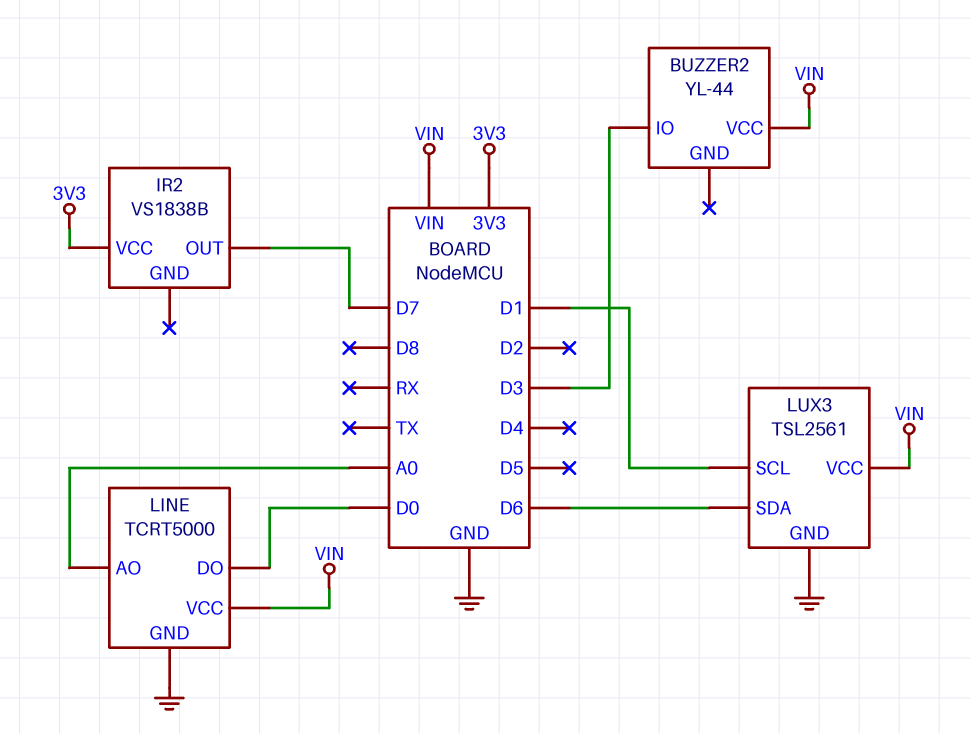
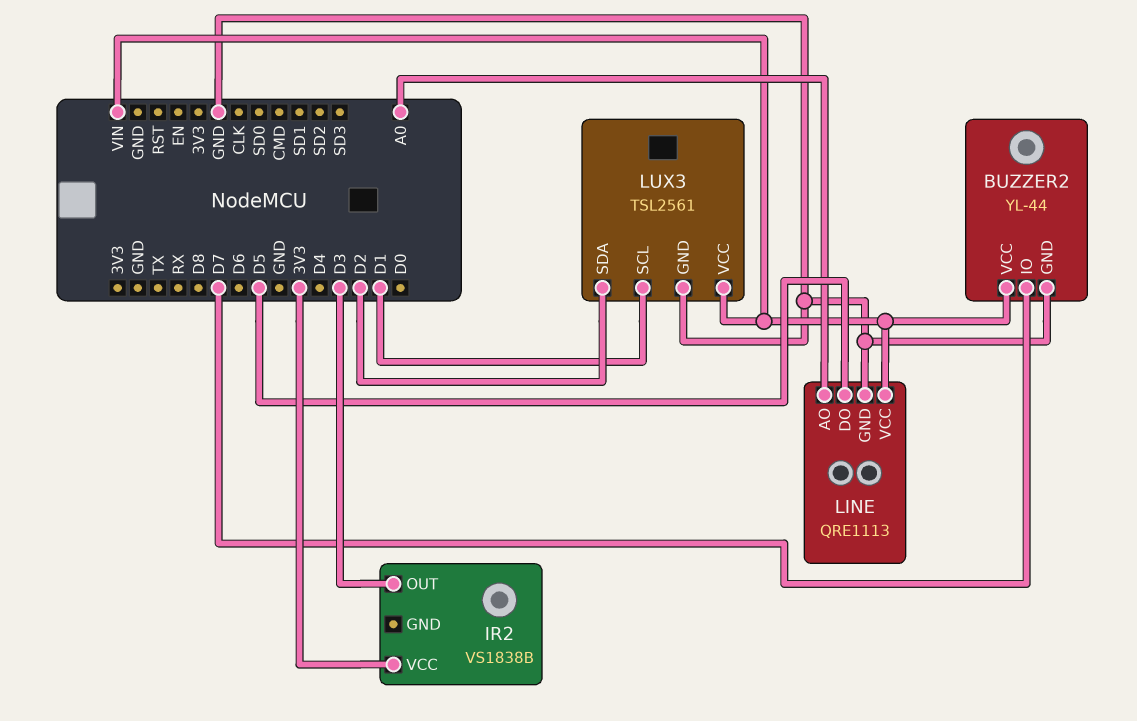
BUZZER2 pin GND: none -> GND
BUZZER2 pin IO: D3 -> D7
IR2 pin OUT: D7 -> D3
LINE: TCRT5000 -> QRE1113
LINE pin DO: D0 -> D5
LUX3 pin SDA: D6 -> D2

